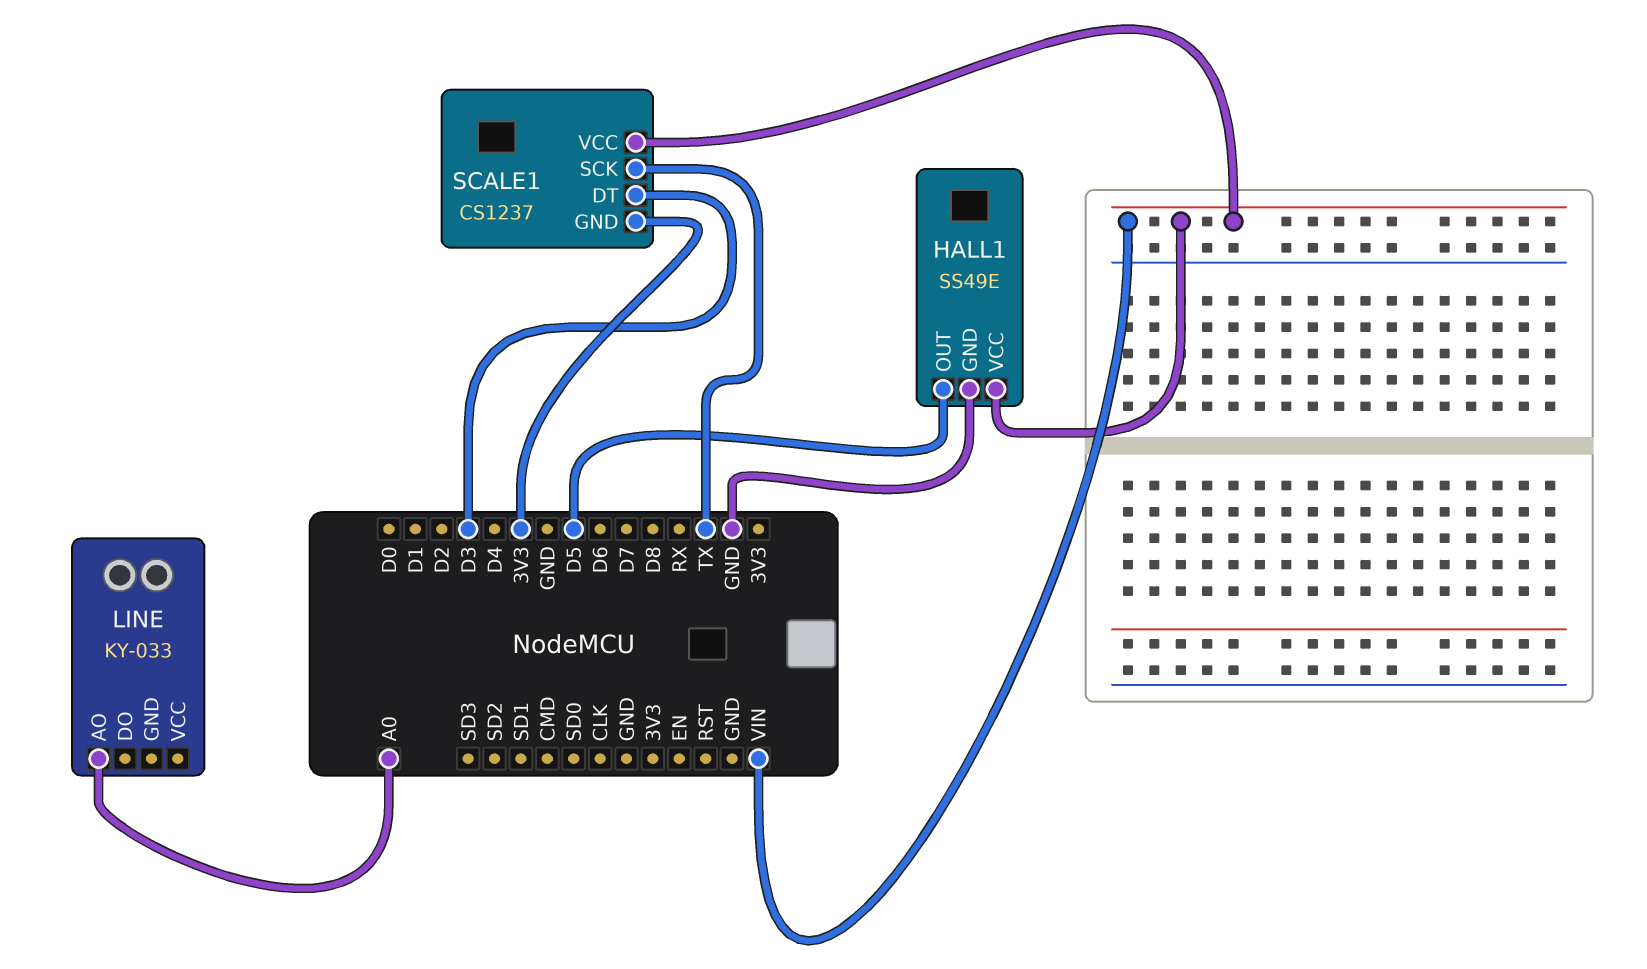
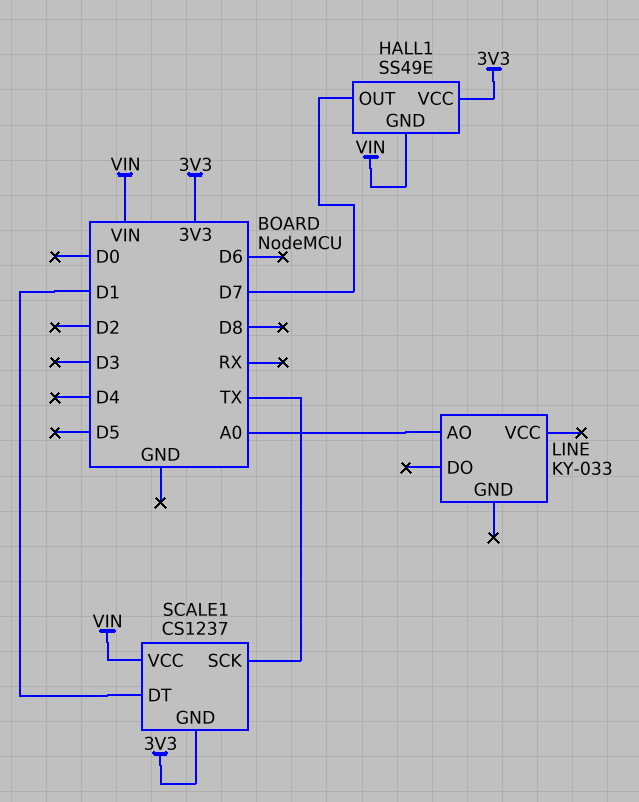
HALL1 pin GND: GND -> VIN
HALL1 pin OUT: D5 -> D7
HALL1 pin VCC: VIN -> 3V3
SCALE1 pin DT: D3 -> D1

